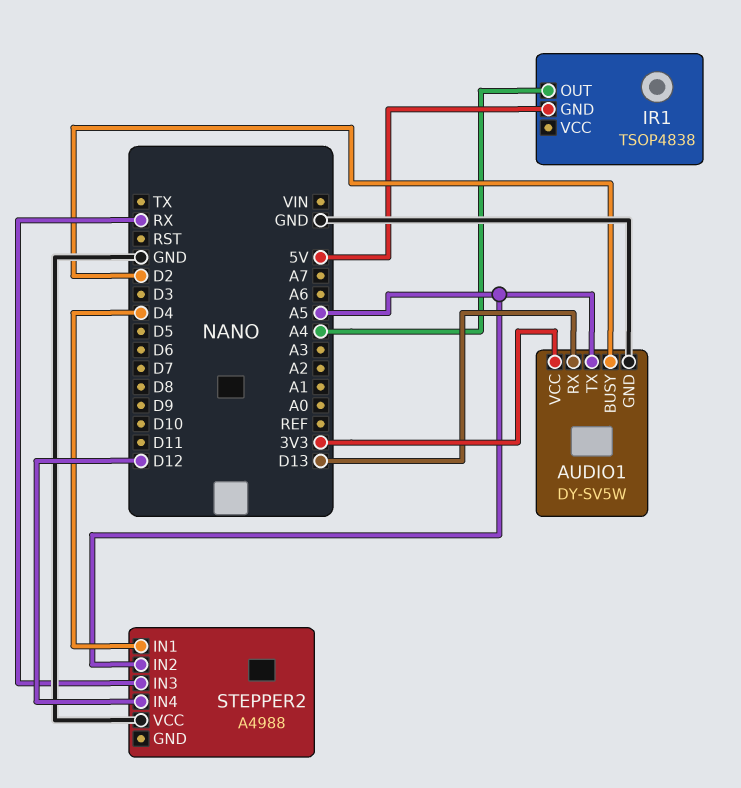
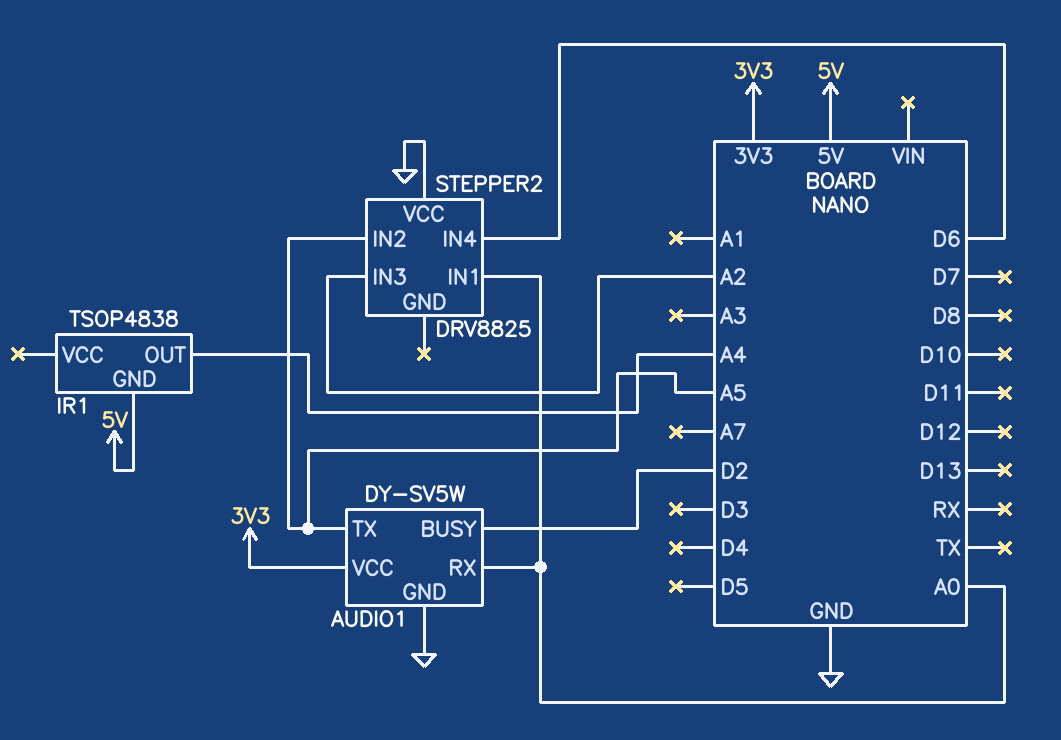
AUDIO1 pin RX: D13 -> A0
STEPPER2: A4988 -> DRV8825
STEPPER2 pin IN1: D4 -> A0
STEPPER2 pin IN3: RX -> A2
STEPPER2 pin IN4: D12 -> D6

